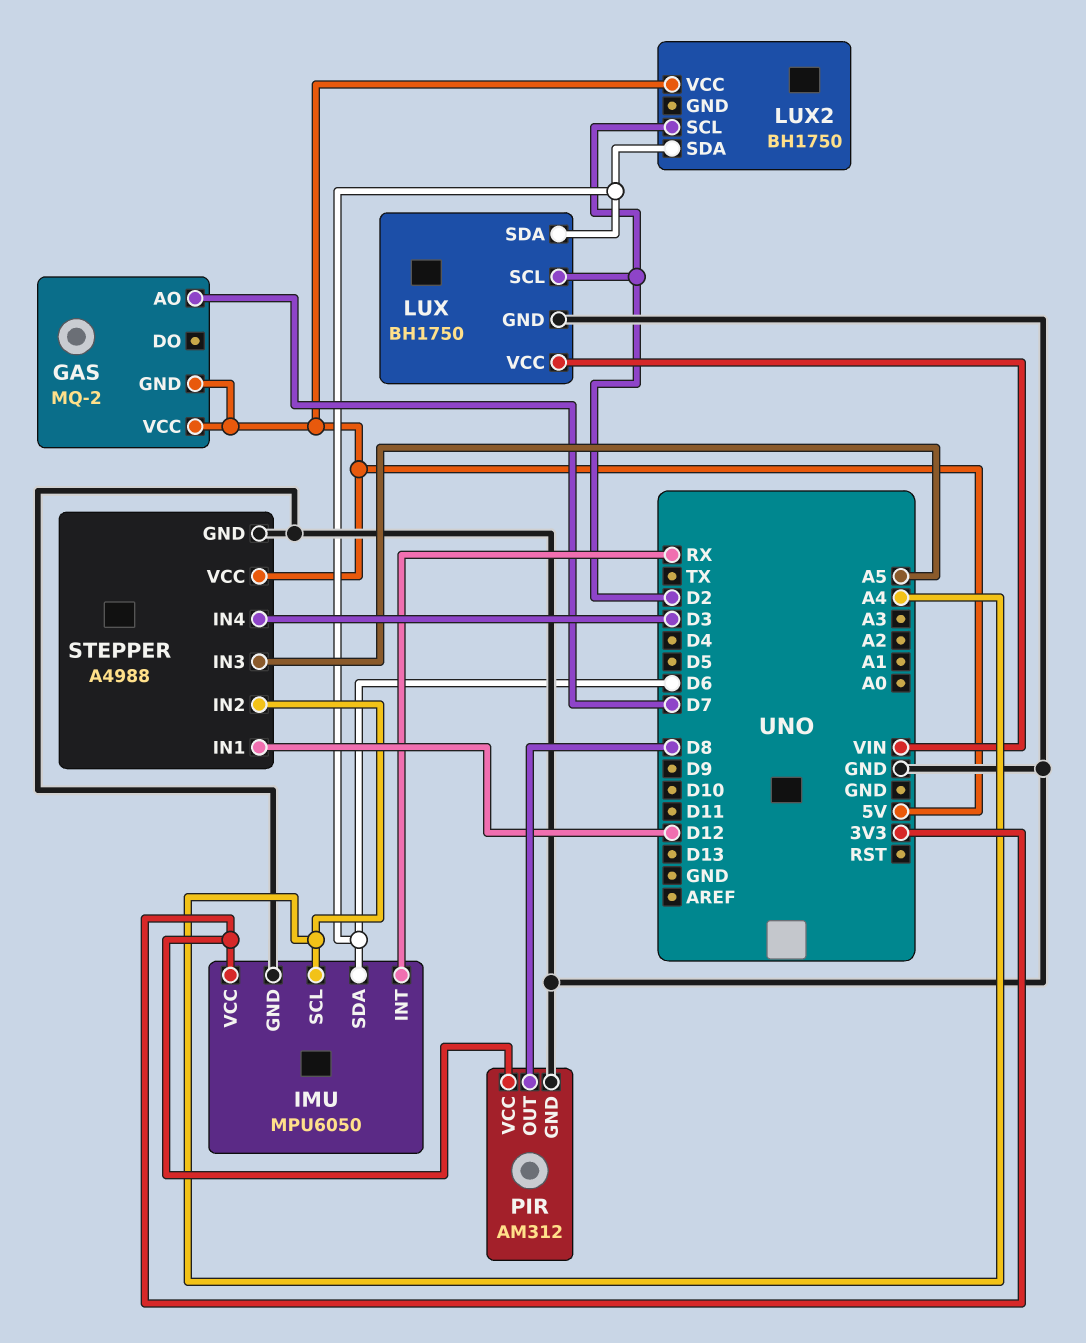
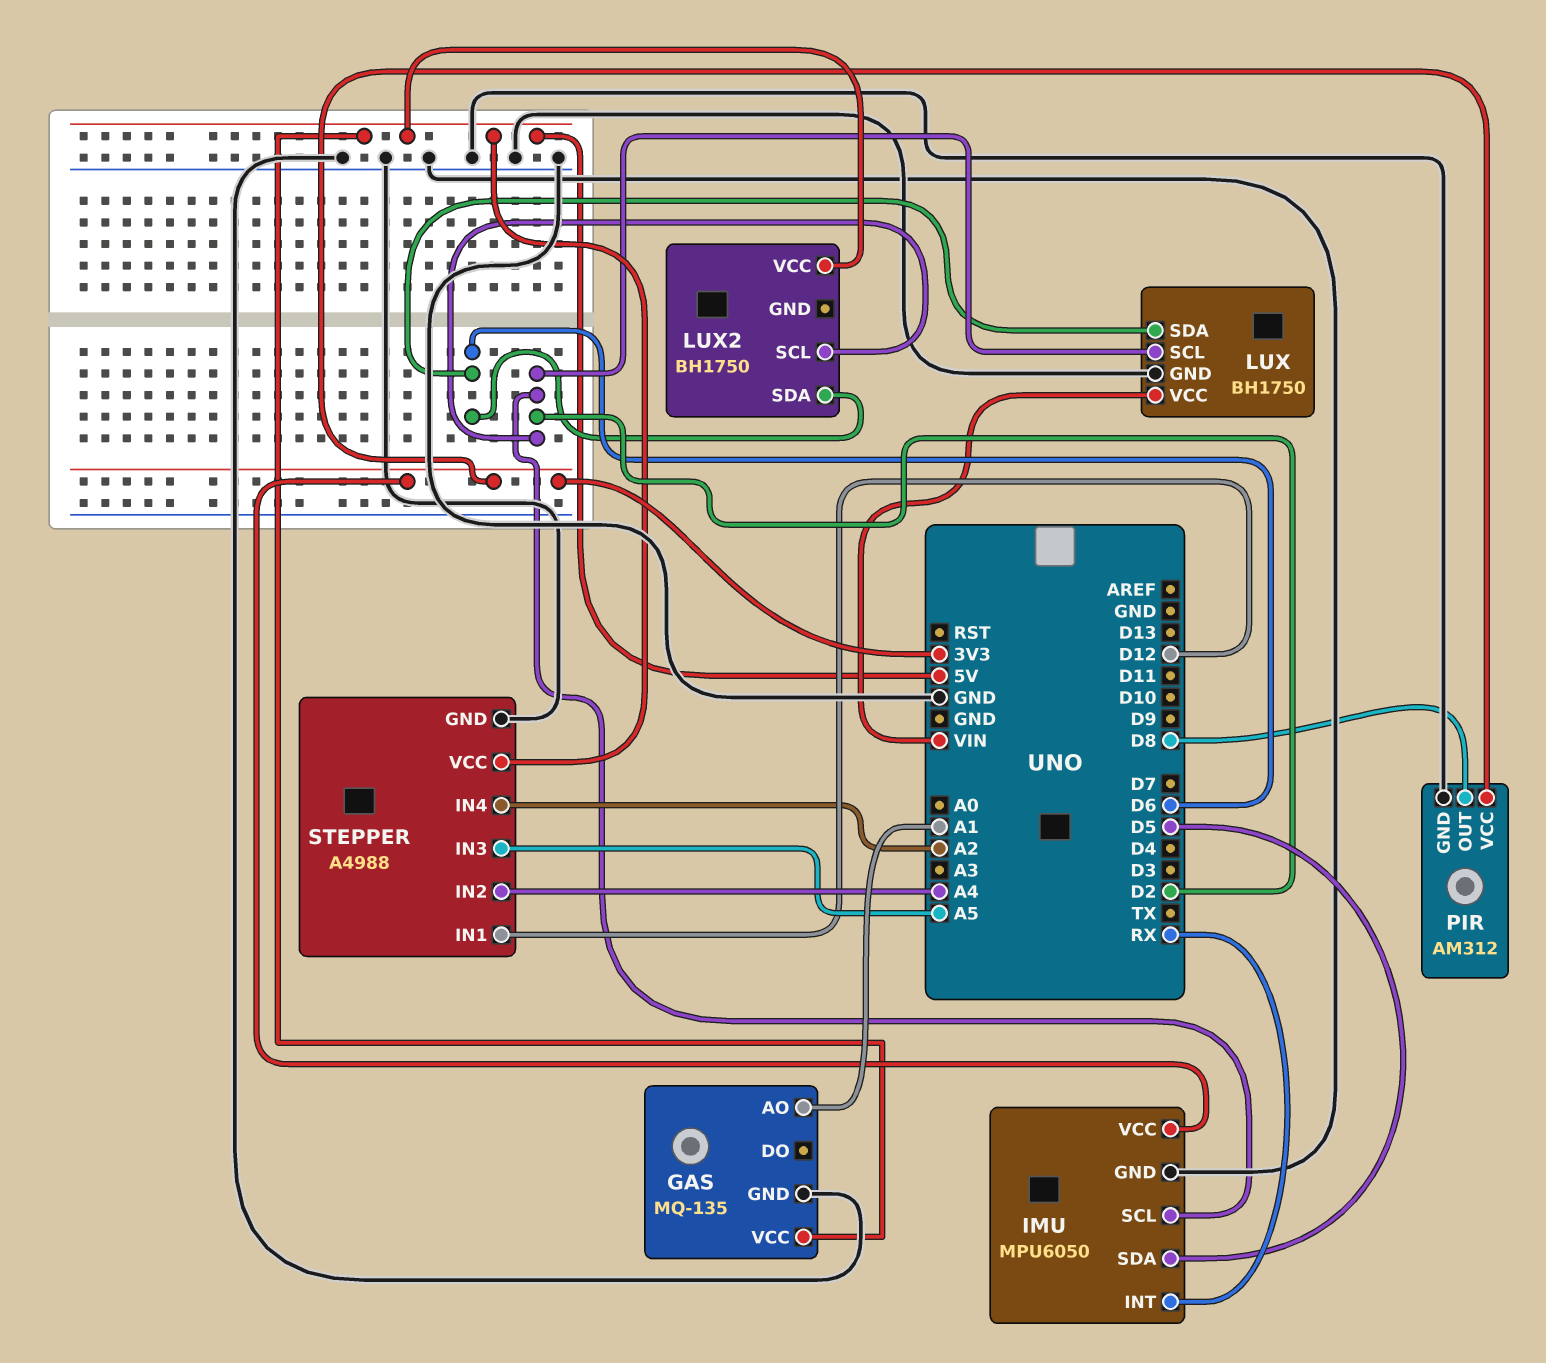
GAS: MQ-2 -> MQ-135
GAS pin AO: D7 -> A1
GAS pin GND: 5V -> GND
IMU pin SCL: A4 -> D2
IMU pin SDA: D6 -> D5
STEPPER pin IN4: D3 -> A2

